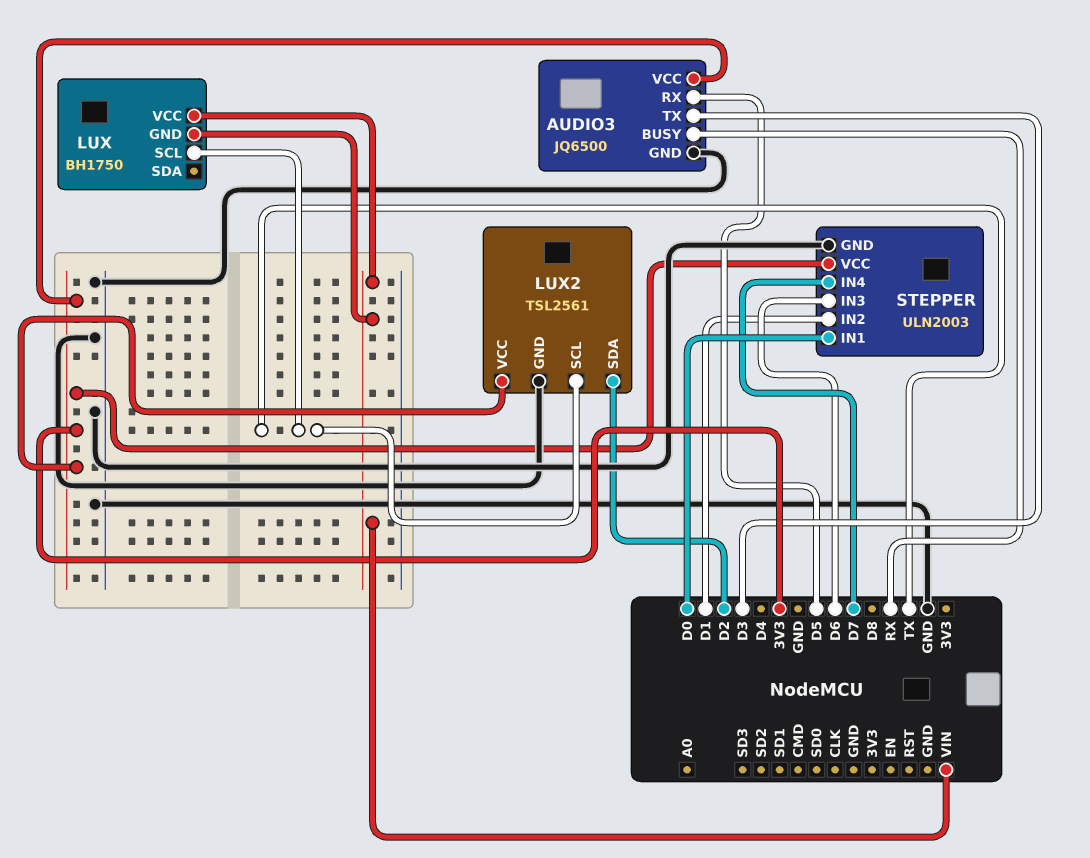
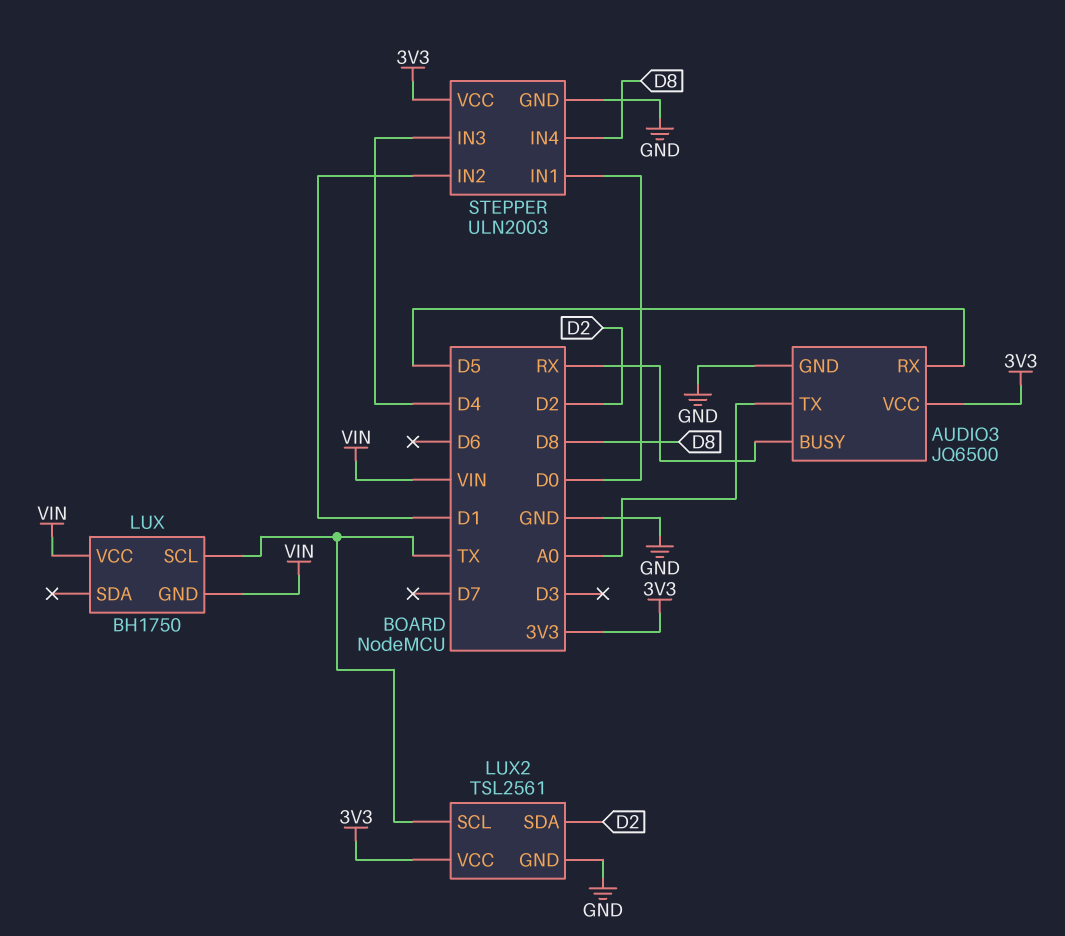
AUDIO3 pin TX: D3 -> A0
STEPPER pin IN3: D6 -> D4
STEPPER pin IN4: D7 -> D8

